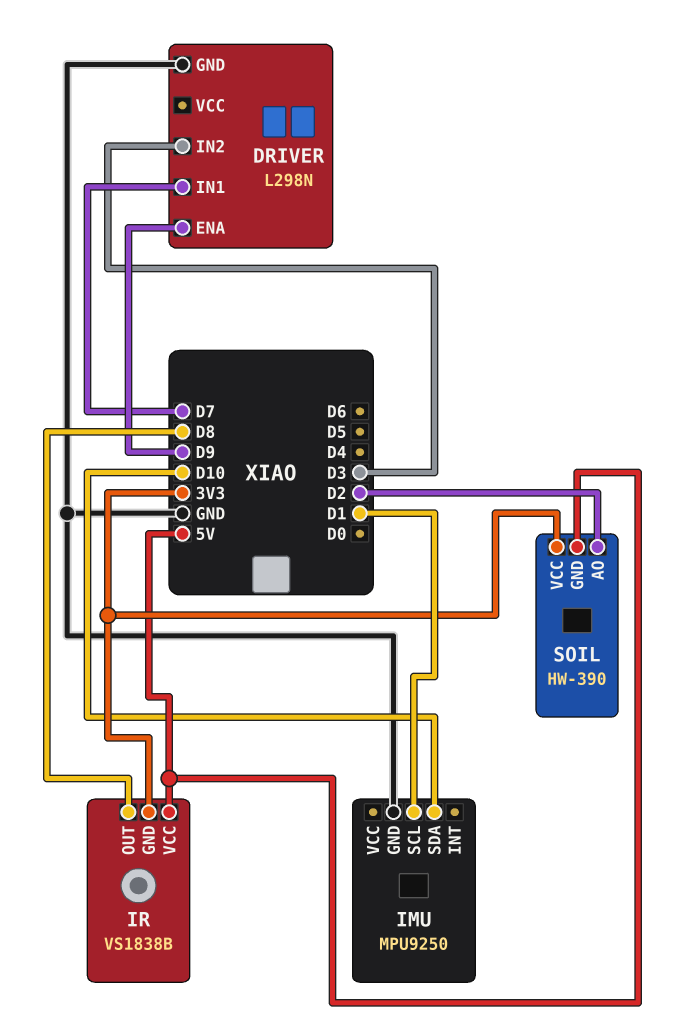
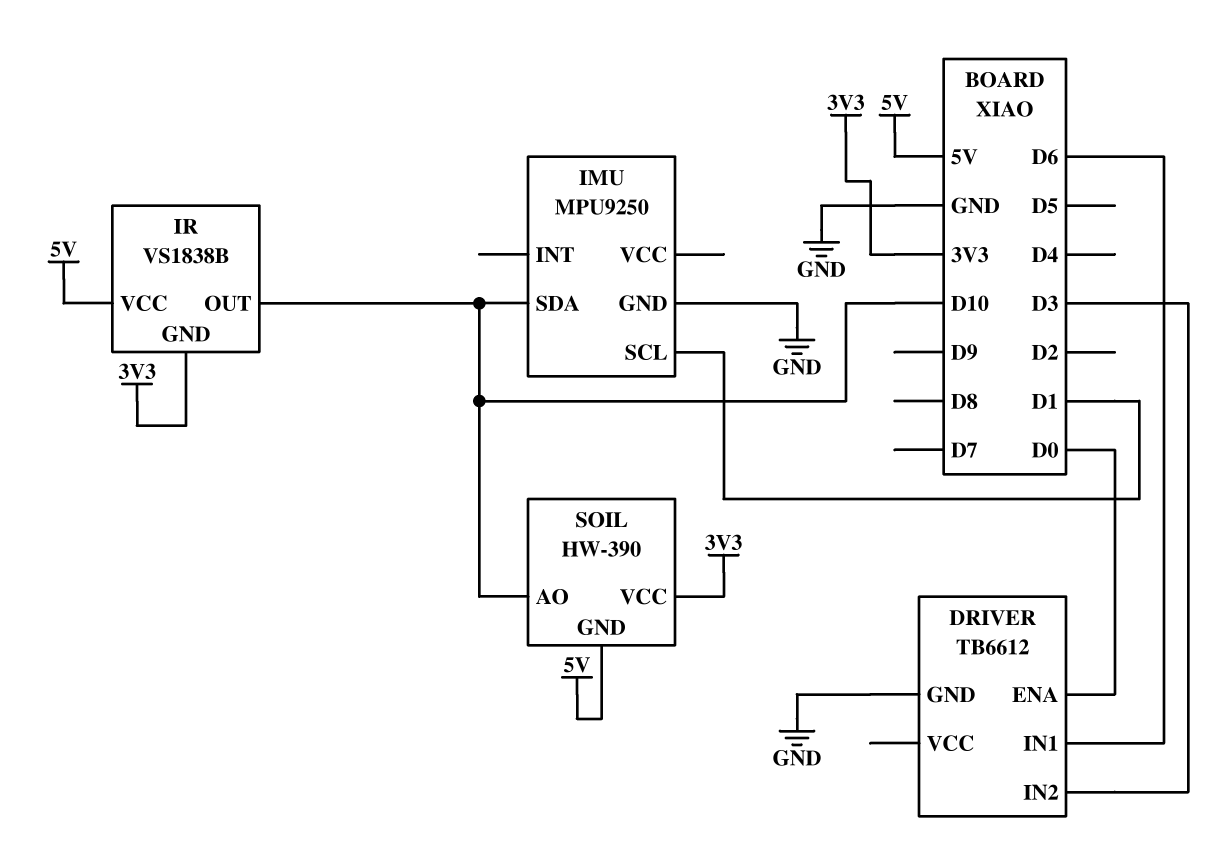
DRIVER: L298N -> TB6612
DRIVER pin ENA: D9 -> D0
DRIVER pin IN1: D7 -> D6
IR pin OUT: D8 -> D10
SOIL pin AO: D2 -> D10

